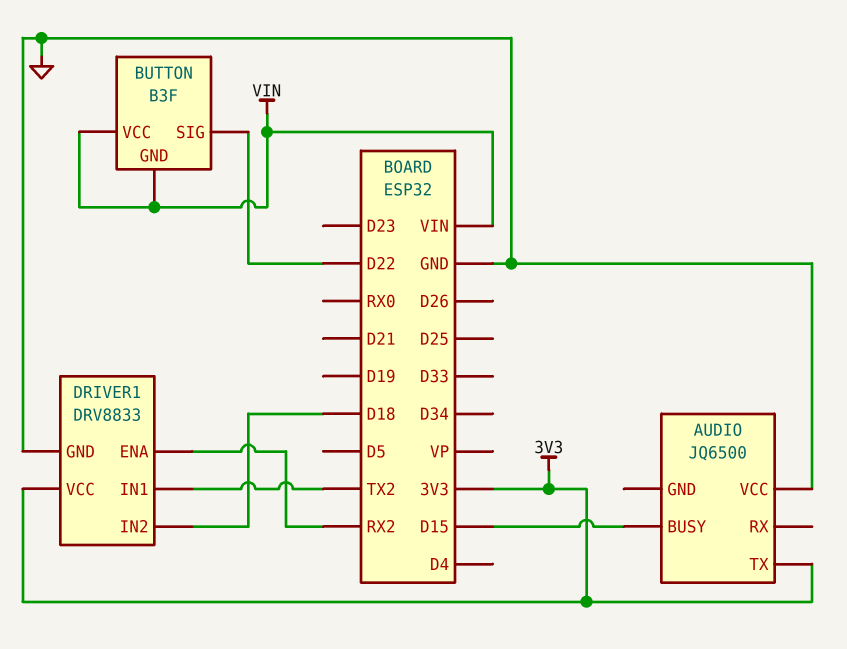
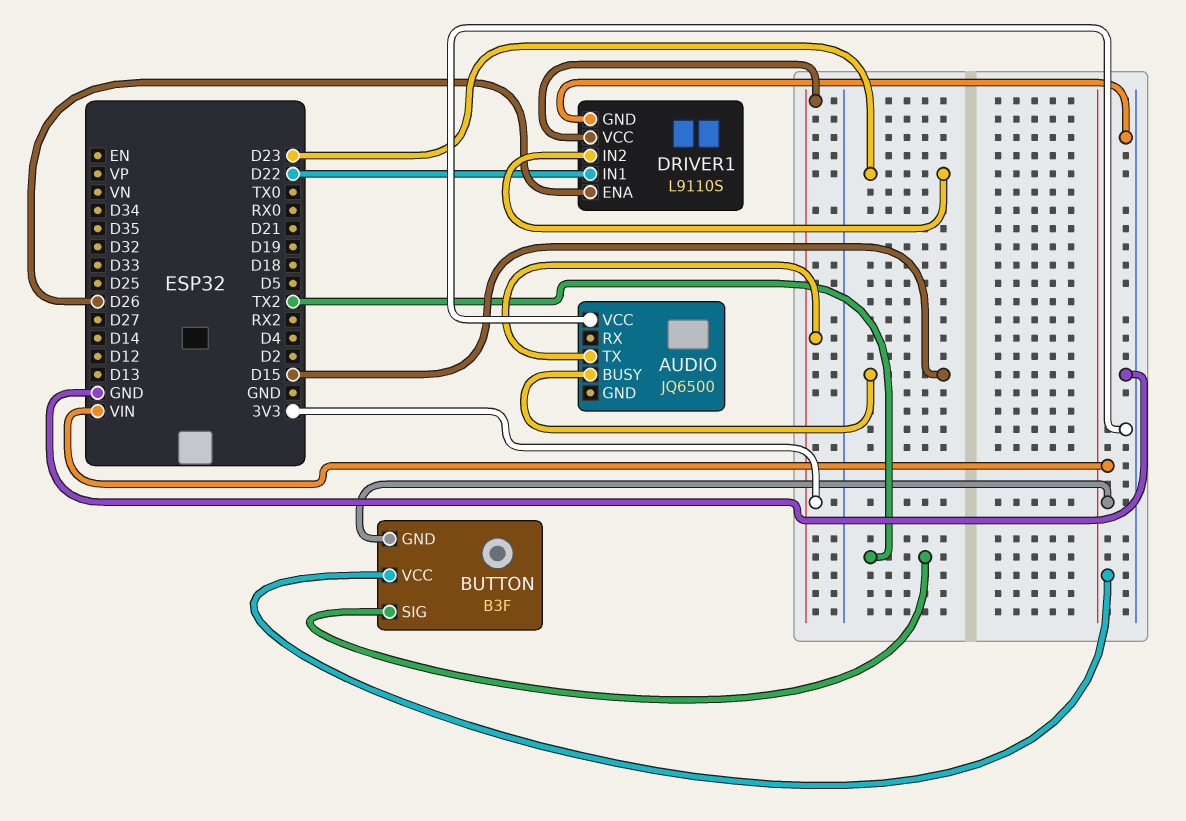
BUTTON pin SIG: D22 -> TX2
DRIVER1: DRV8833 -> L9110S
DRIVER1 pin ENA: RX2 -> D26
DRIVER1 pin IN1: TX2 -> D22
DRIVER1 pin IN2: D18 -> D23

